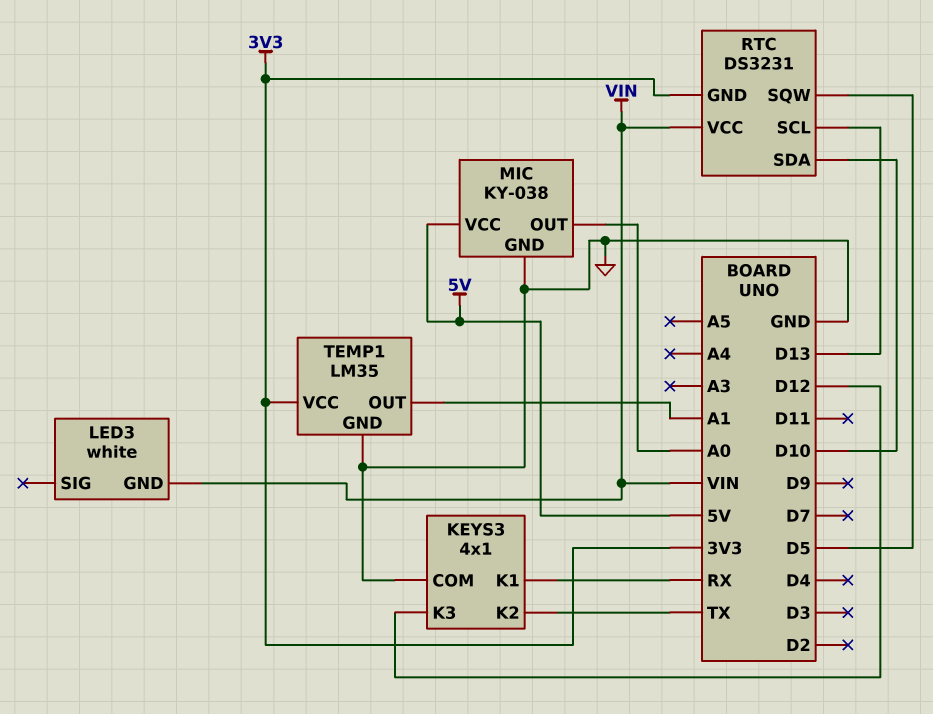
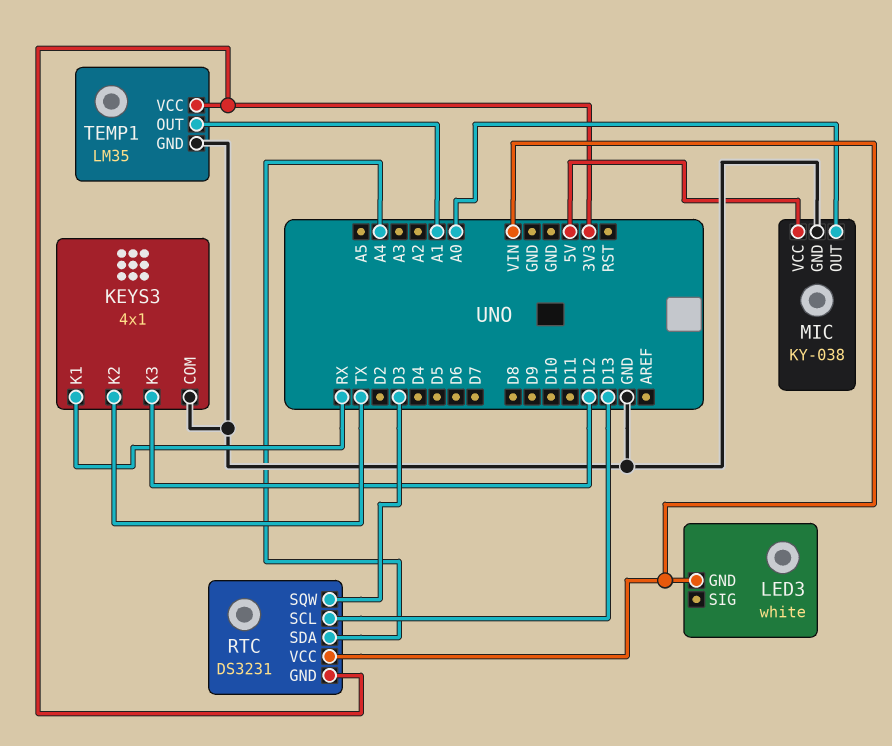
RTC pin SDA: D10 -> A4
RTC pin SQW: D5 -> D3

